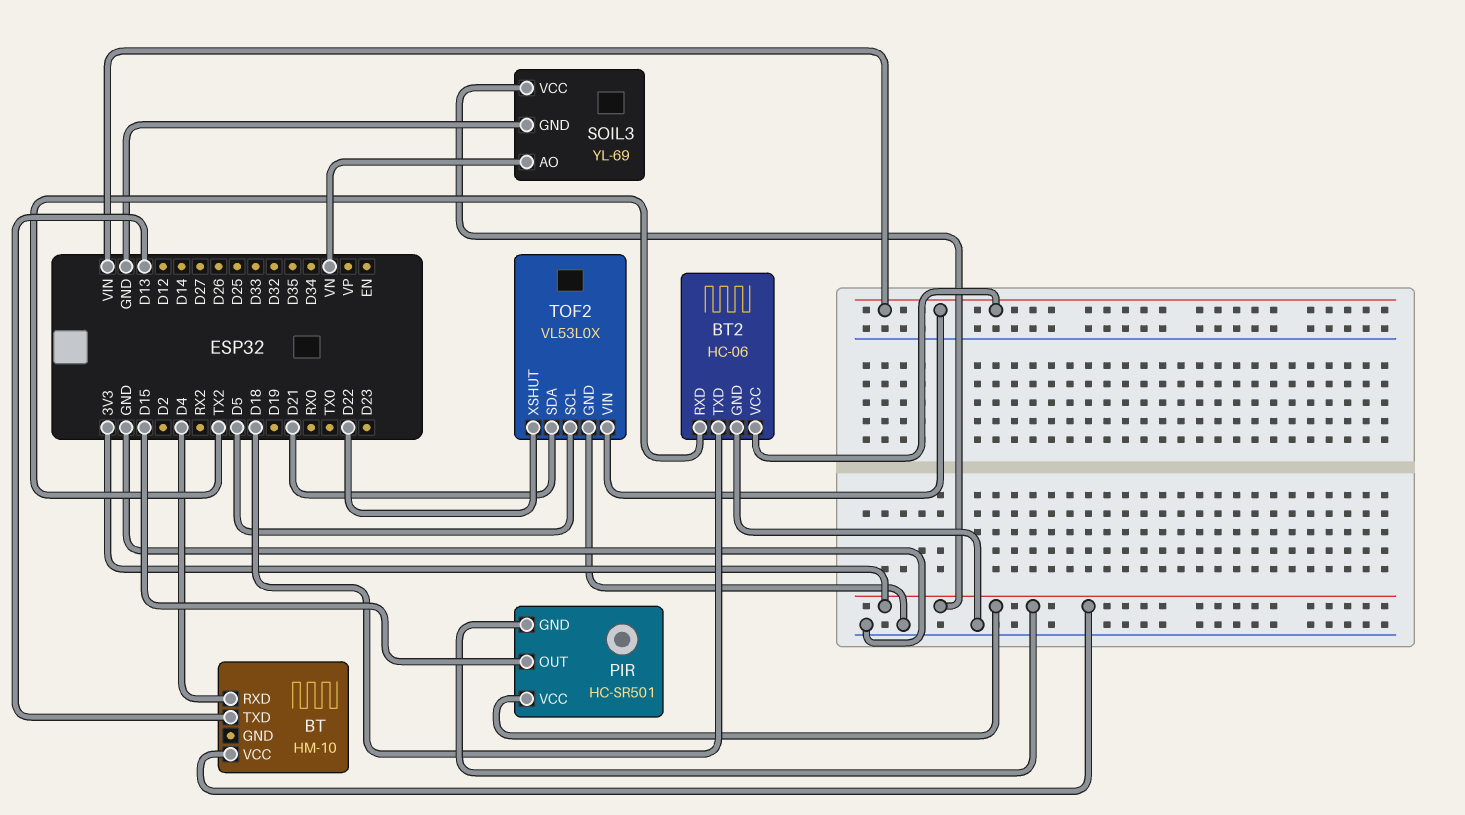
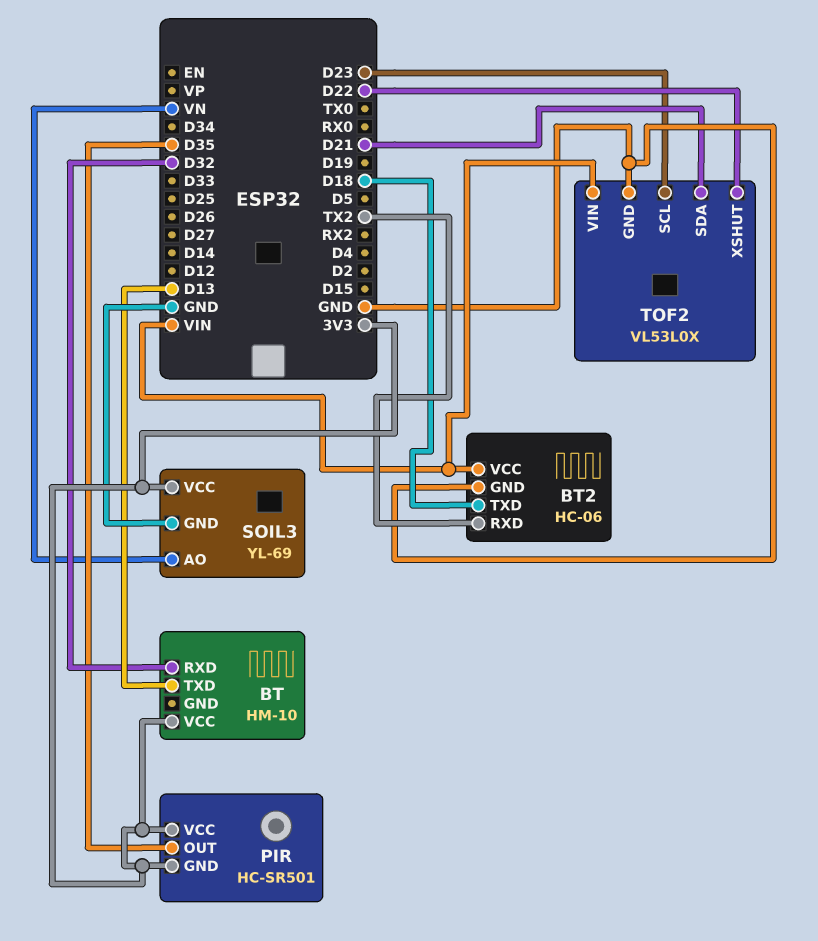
BT pin RXD: D4 -> D32
PIR pin OUT: D15 -> D35
TOF2 pin SCL: D5 -> D23

